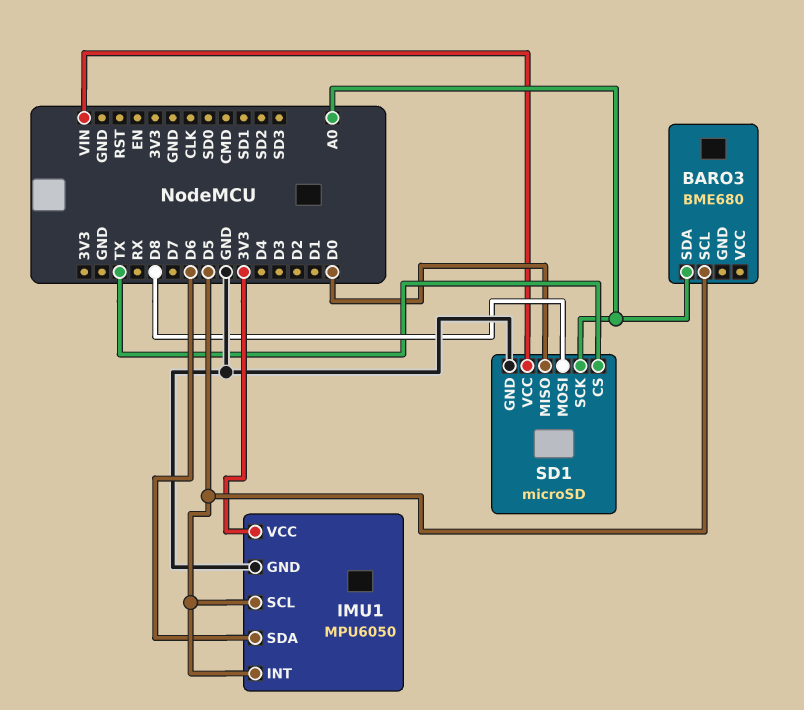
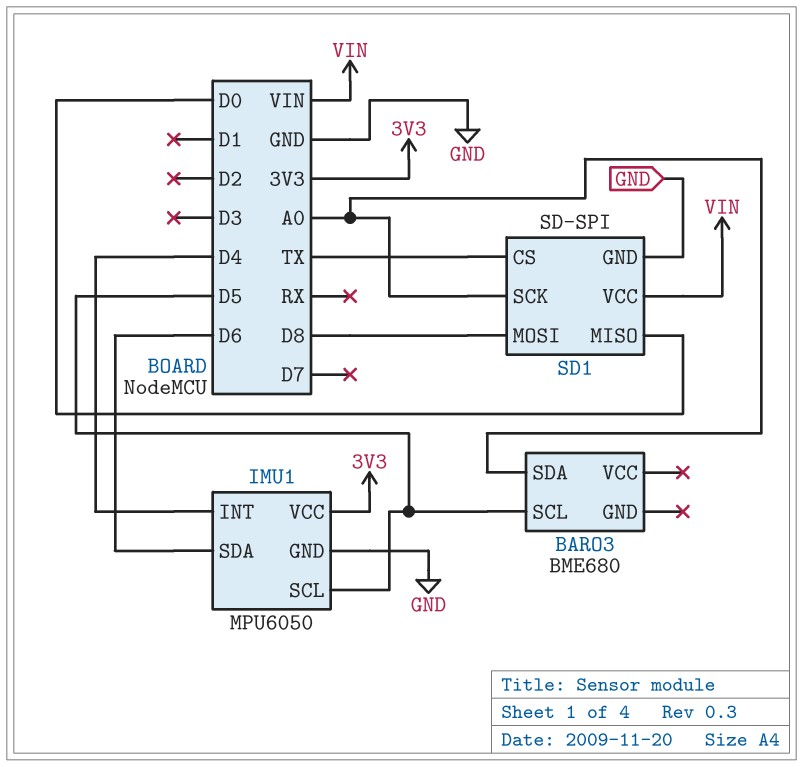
IMU1 pin INT: D5 -> D4
SD1: microSD -> SD-SPI

